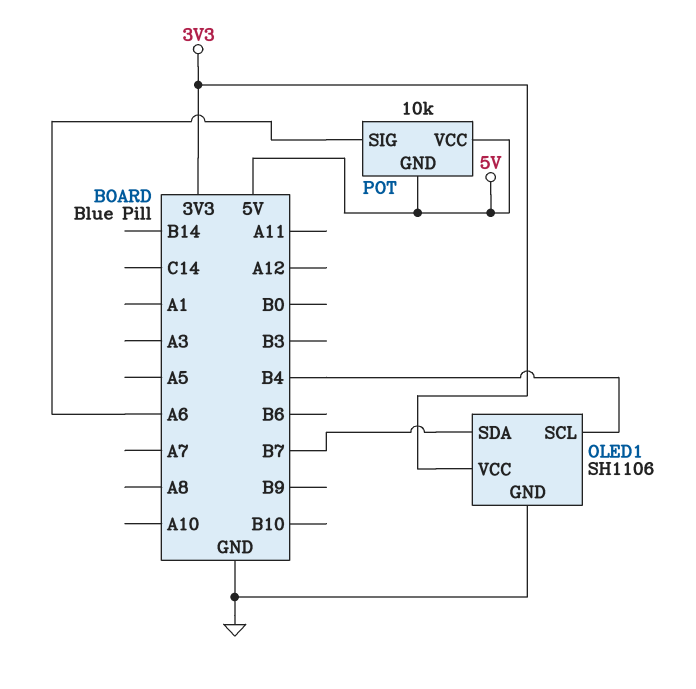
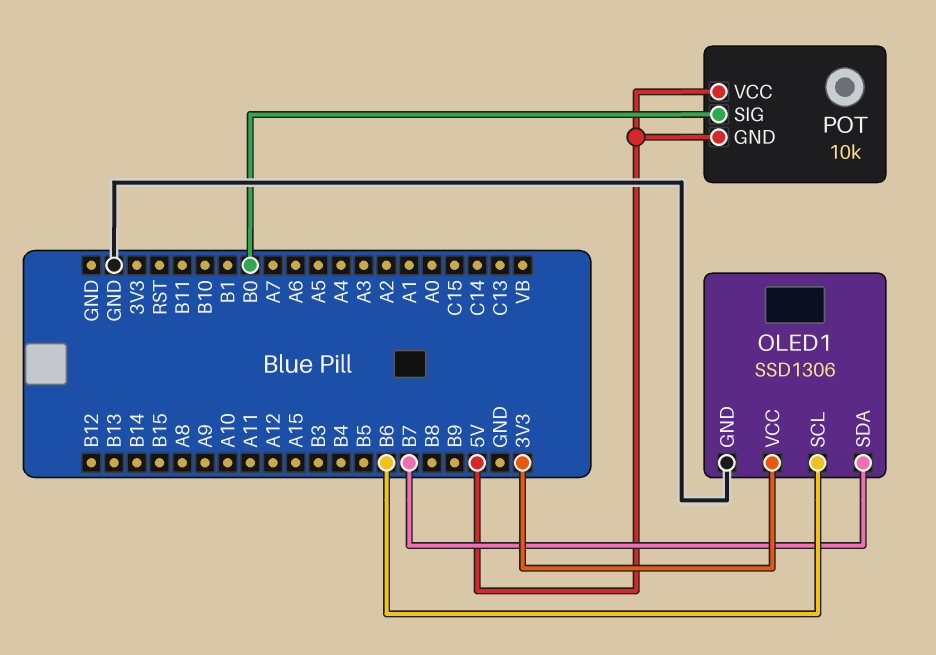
OLED1: SH1106 -> SSD1306
OLED1 pin SCL: B4 -> B6
POT pin SIG: A6 -> B0

